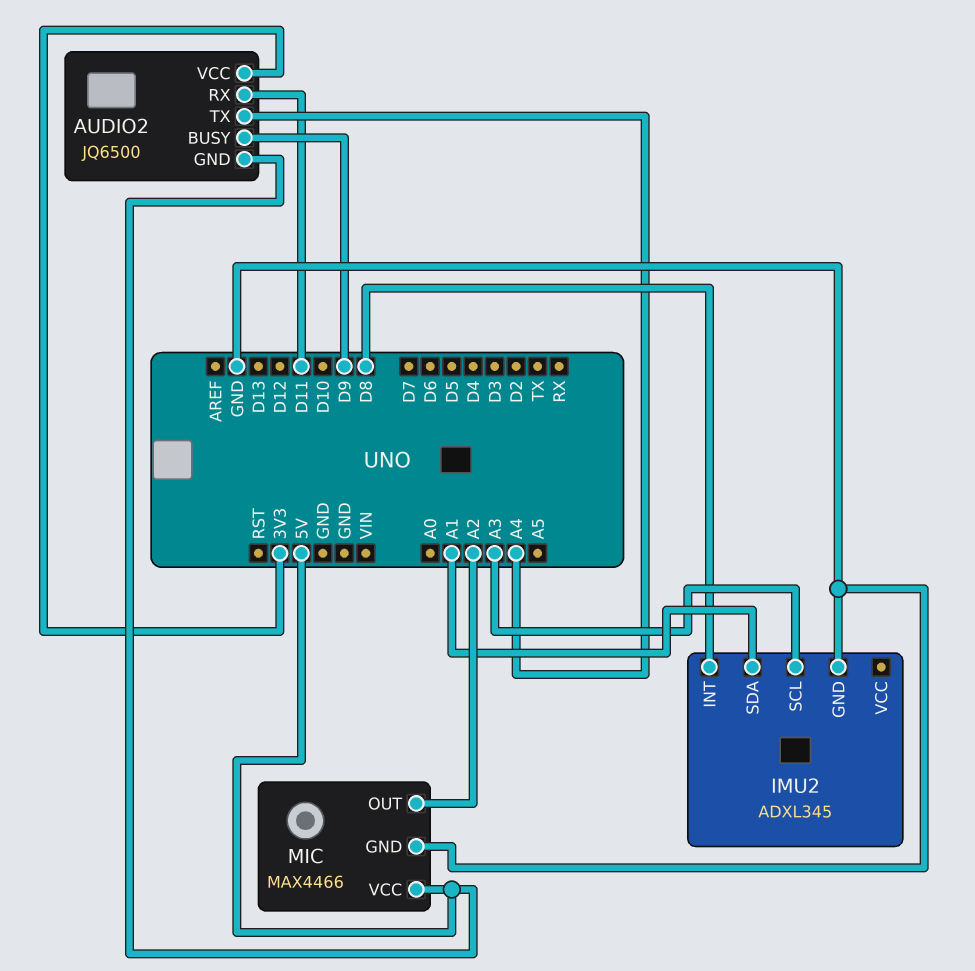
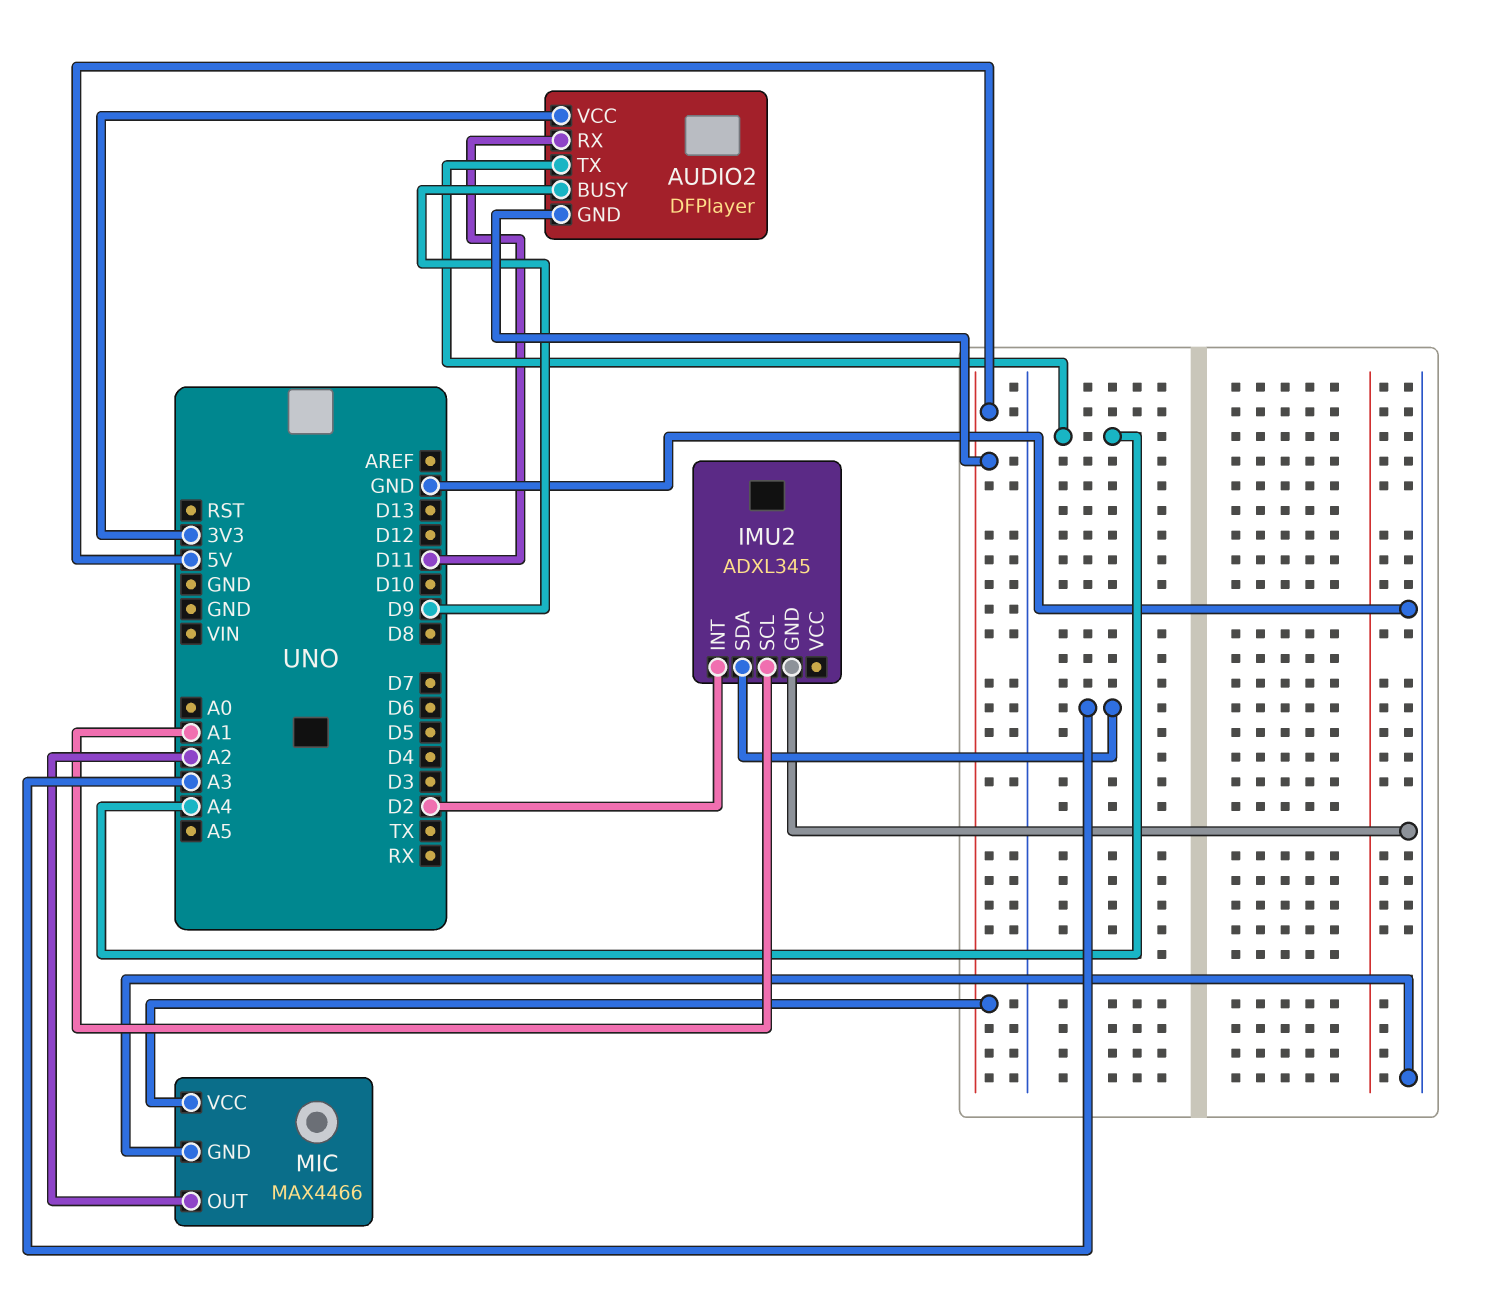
AUDIO2: JQ6500 -> DFPlayer
IMU2 pin INT: D8 -> D2
IMU2 pin SCL: A3 -> A1
IMU2 pin SDA: A1 -> A3

